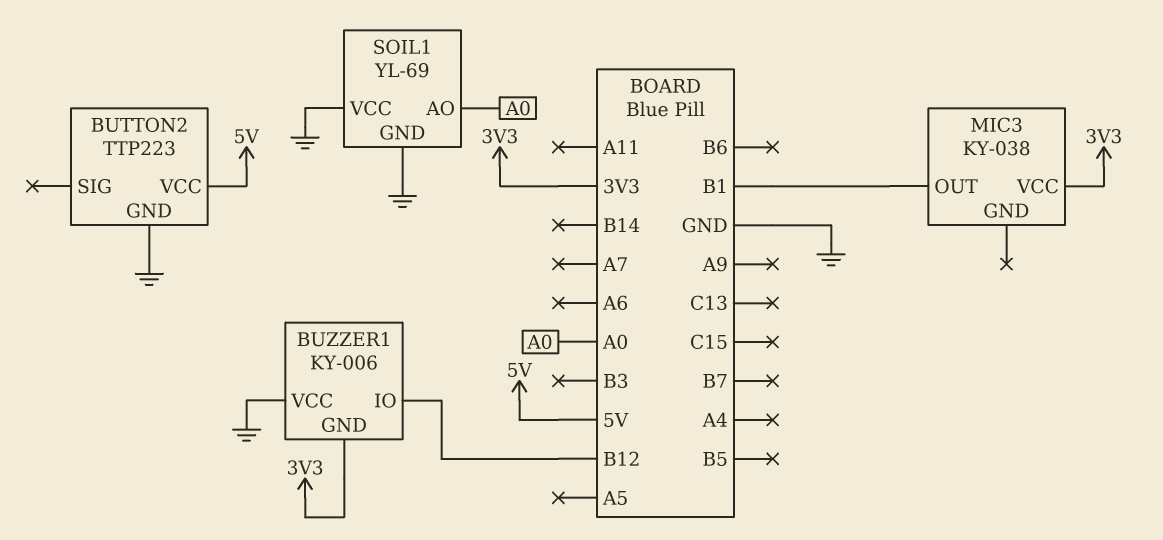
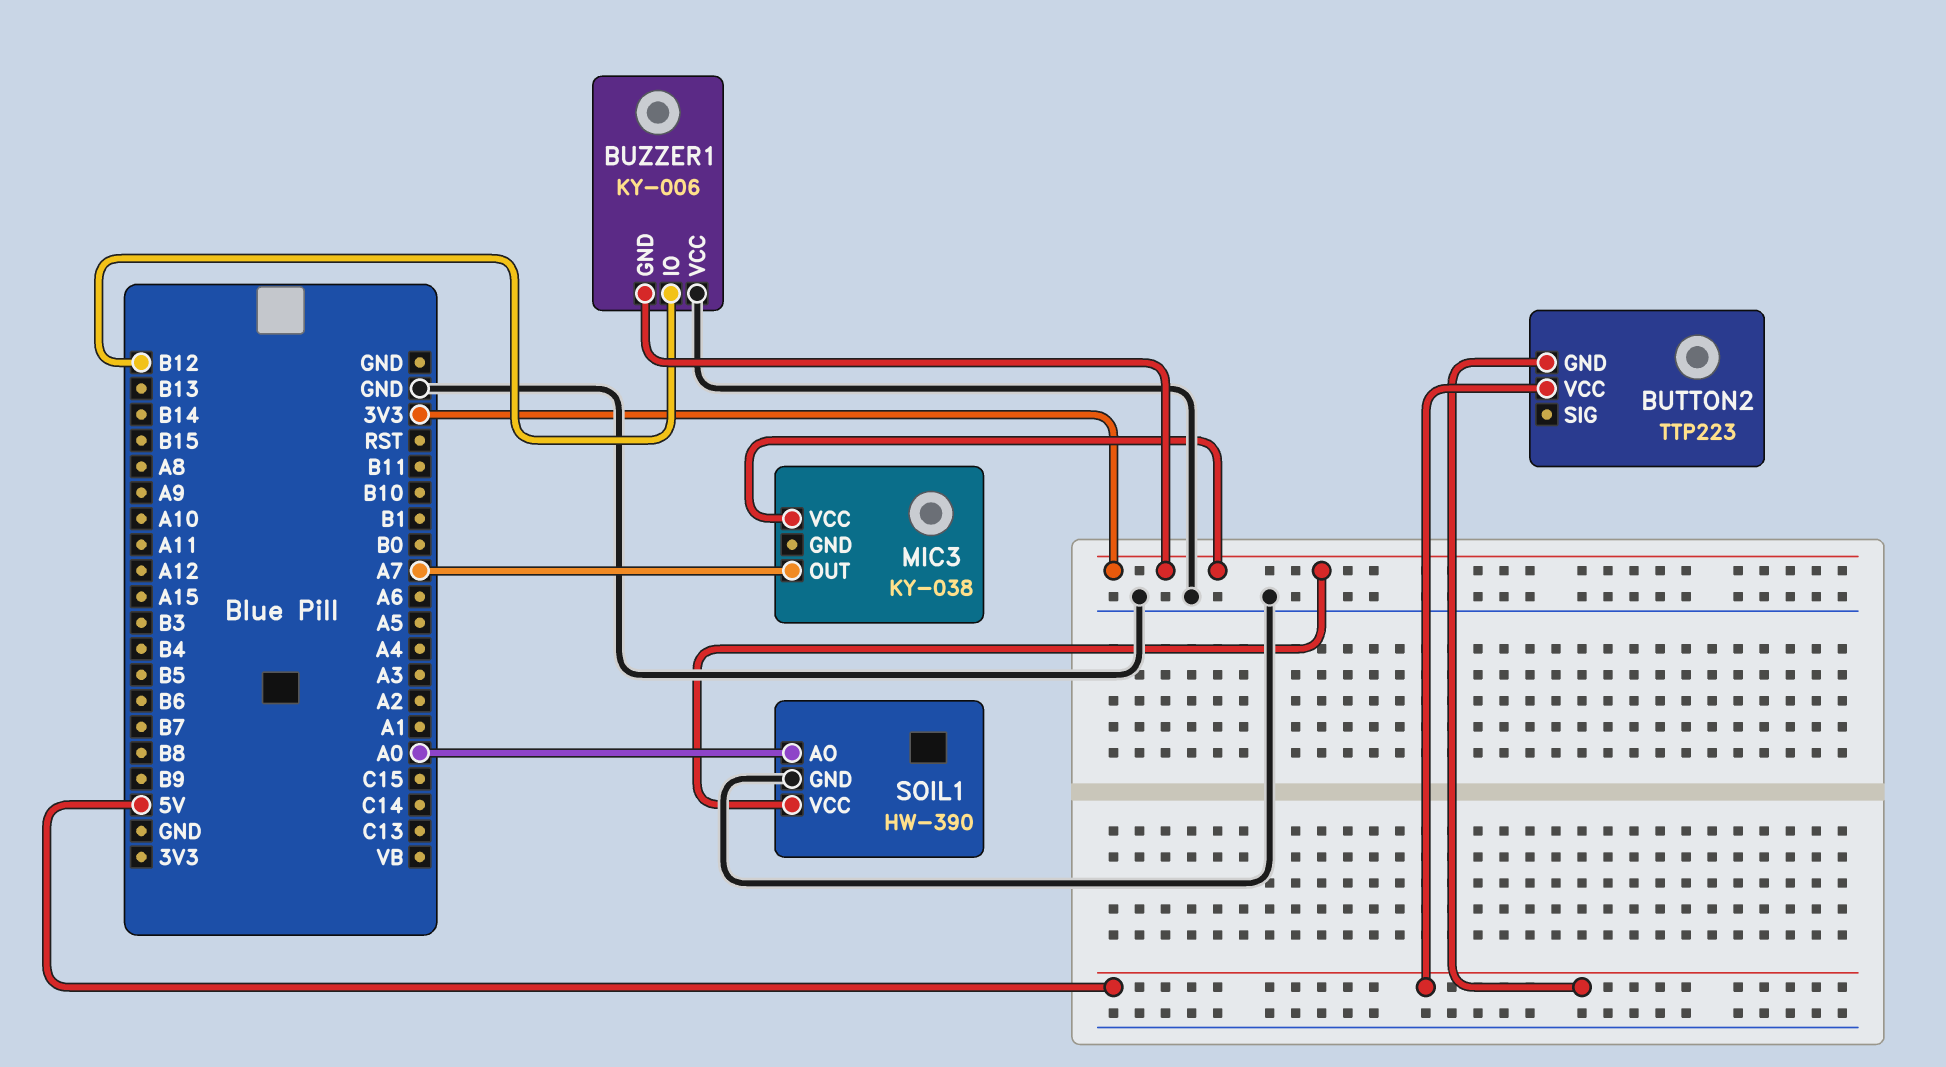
BUTTON2 pin GND: GND -> 5V
MIC3 pin OUT: B1 -> A7
SOIL1: YL-69 -> HW-390
SOIL1 pin VCC: GND -> 3V3

